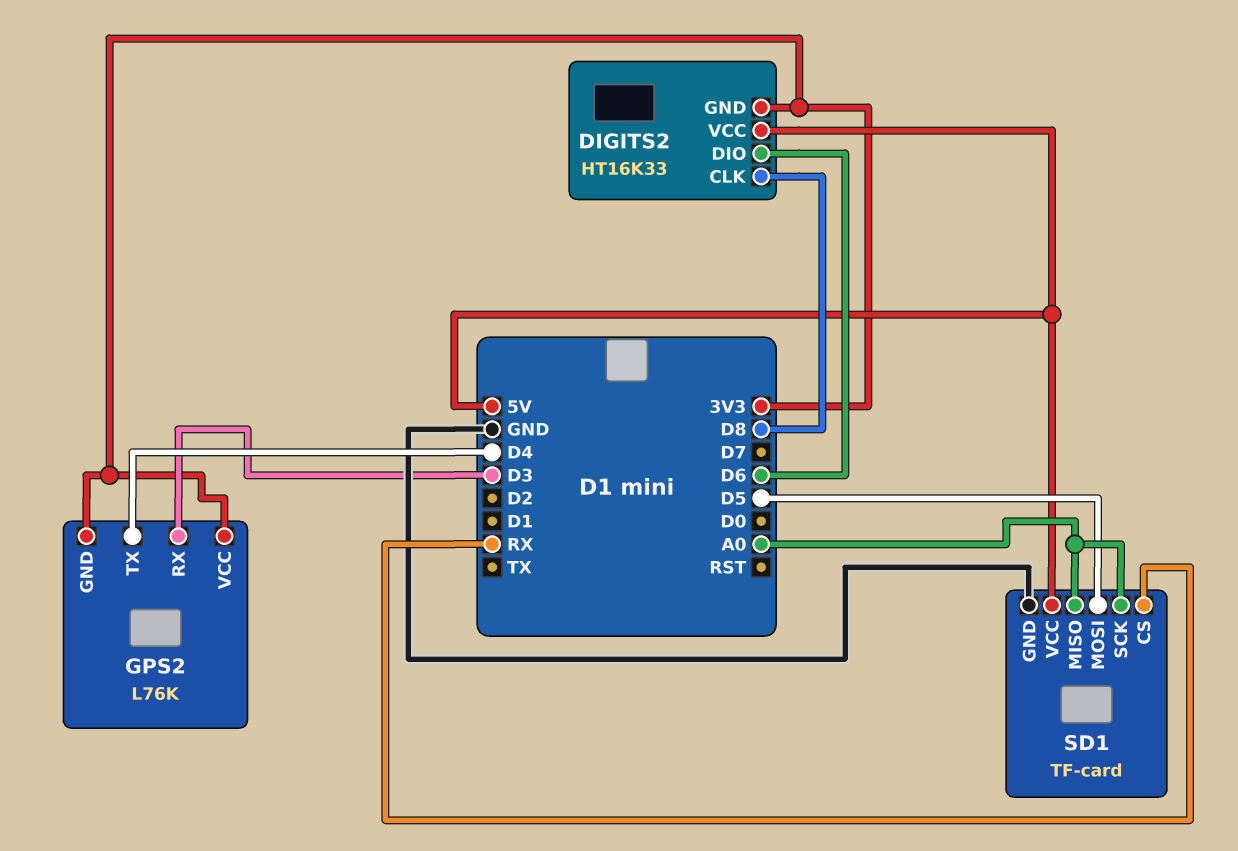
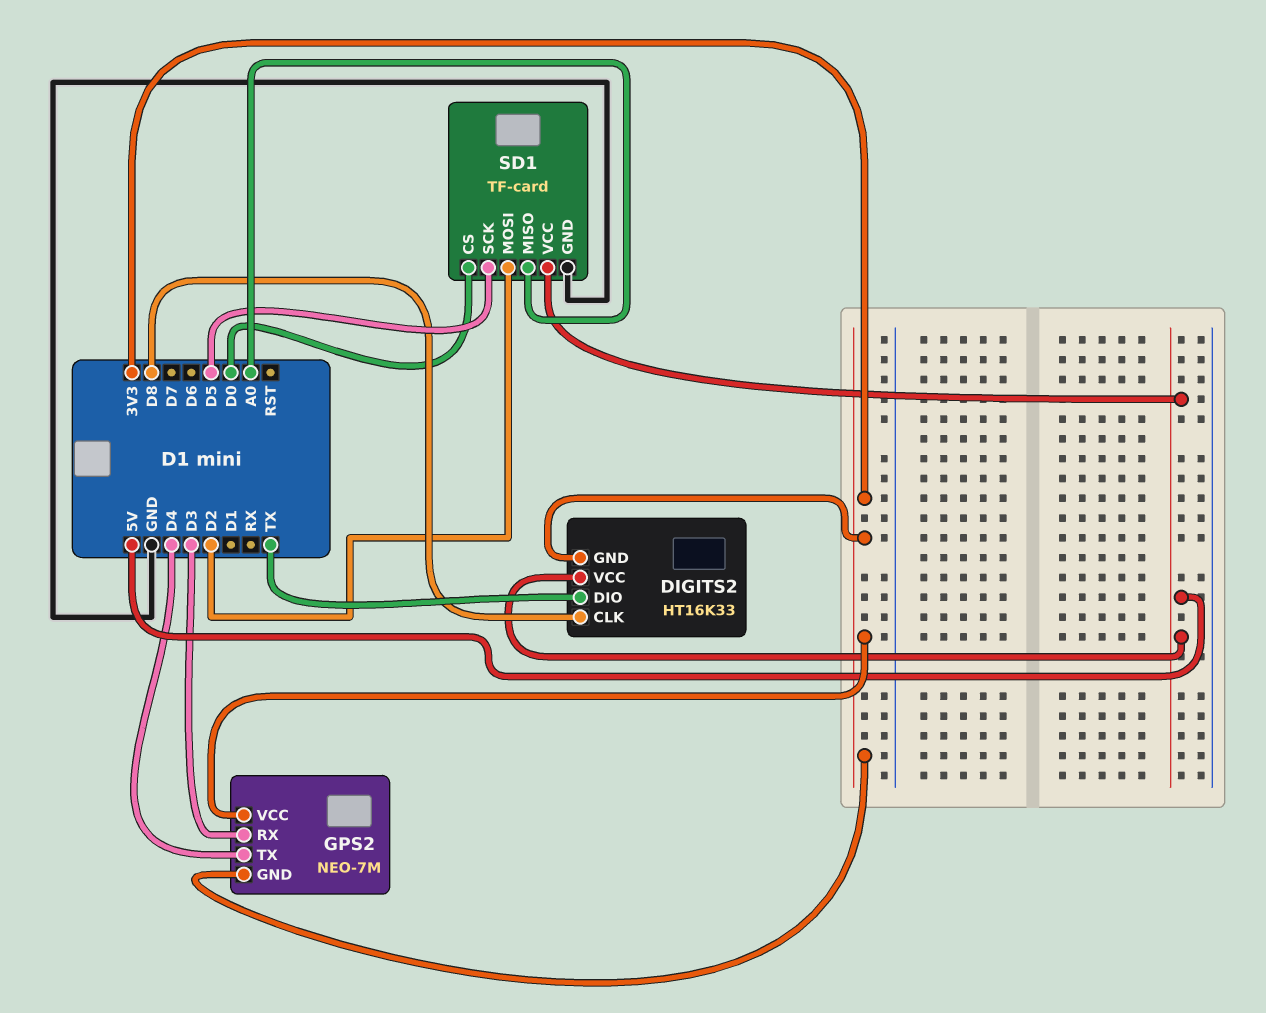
DIGITS2 pin DIO: D6 -> TX
GPS2: L76K -> NEO-7M
SD1 pin CS: RX -> D0
SD1 pin MOSI: D5 -> D2
SD1 pin SCK: A0 -> D5

